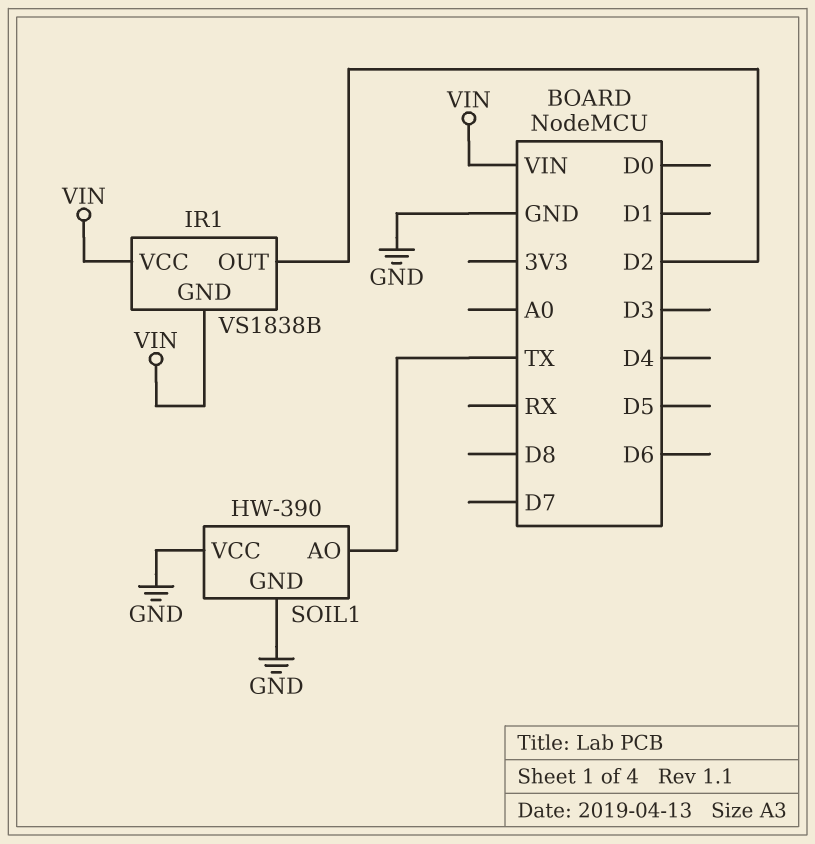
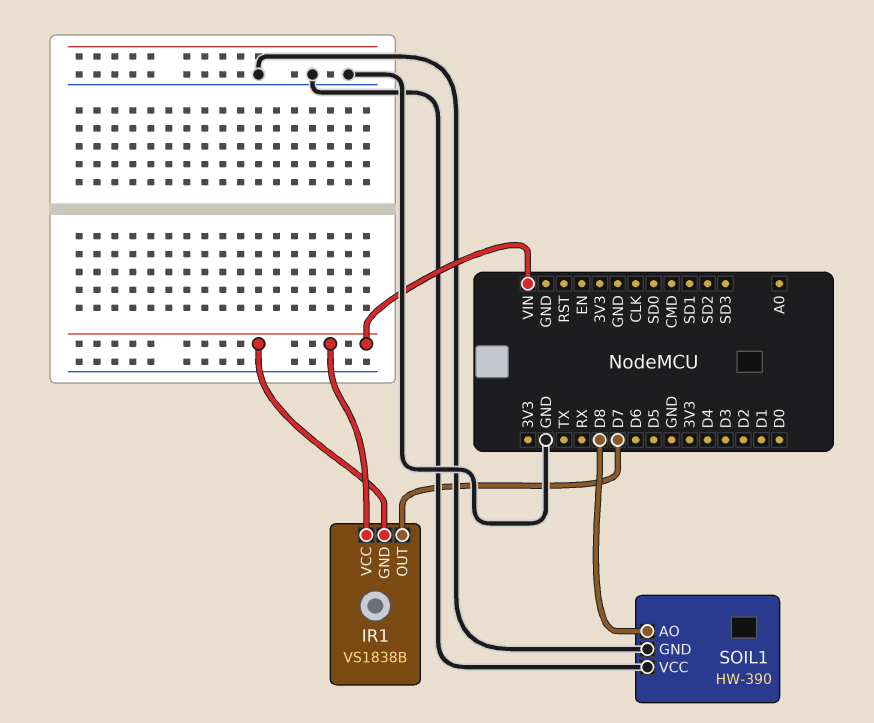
IR1 pin OUT: D2 -> D7
SOIL1 pin AO: TX -> D8

